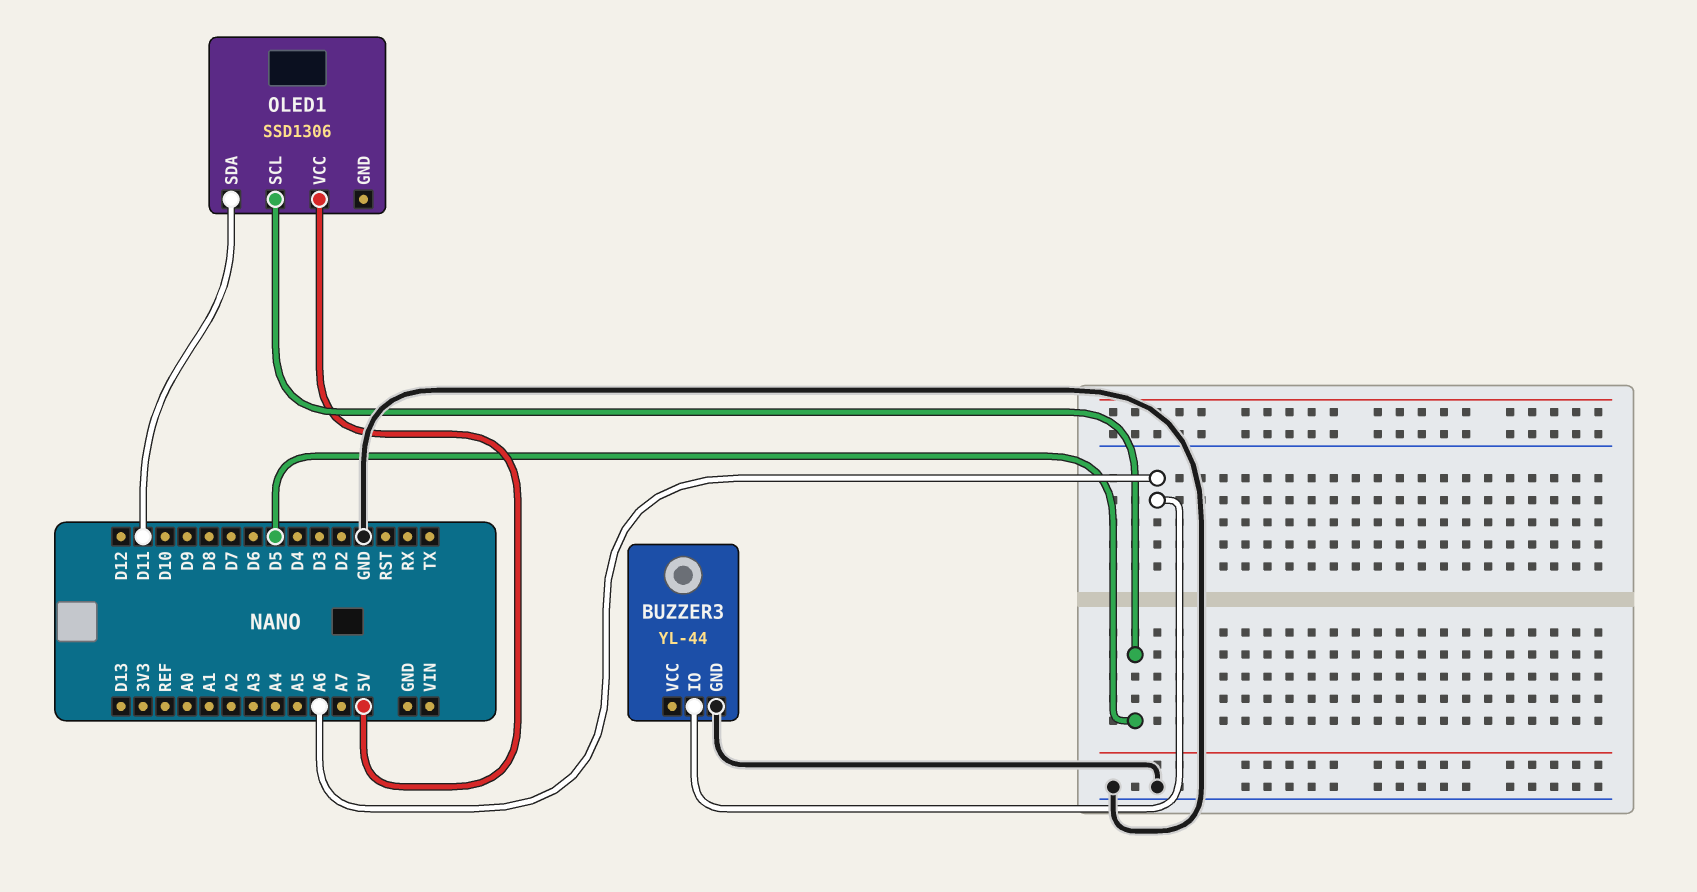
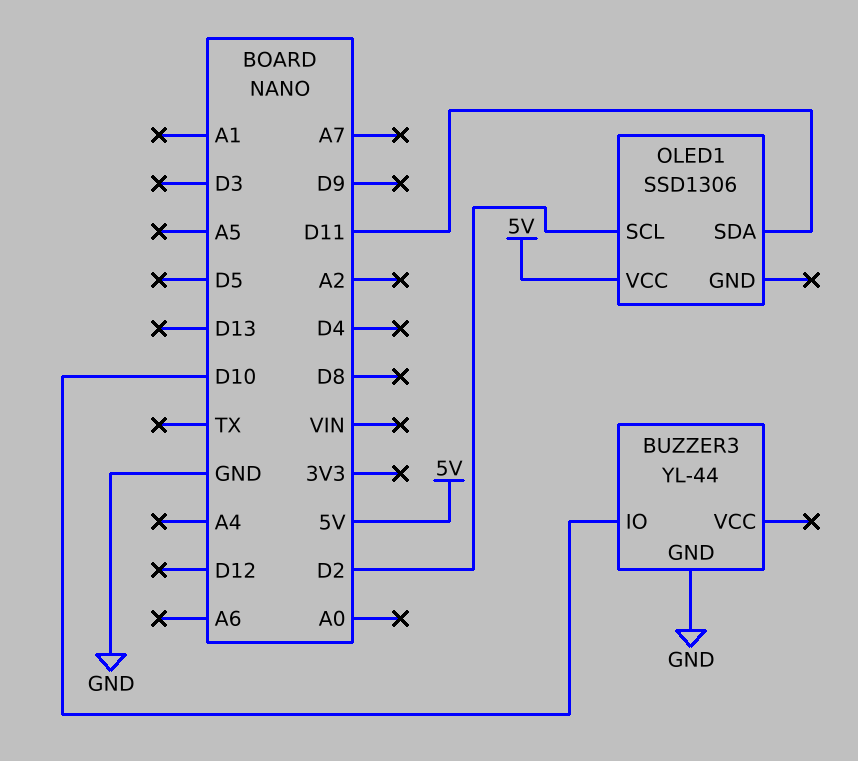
BUZZER3 pin IO: A6 -> D10
OLED1 pin SCL: D5 -> D2

